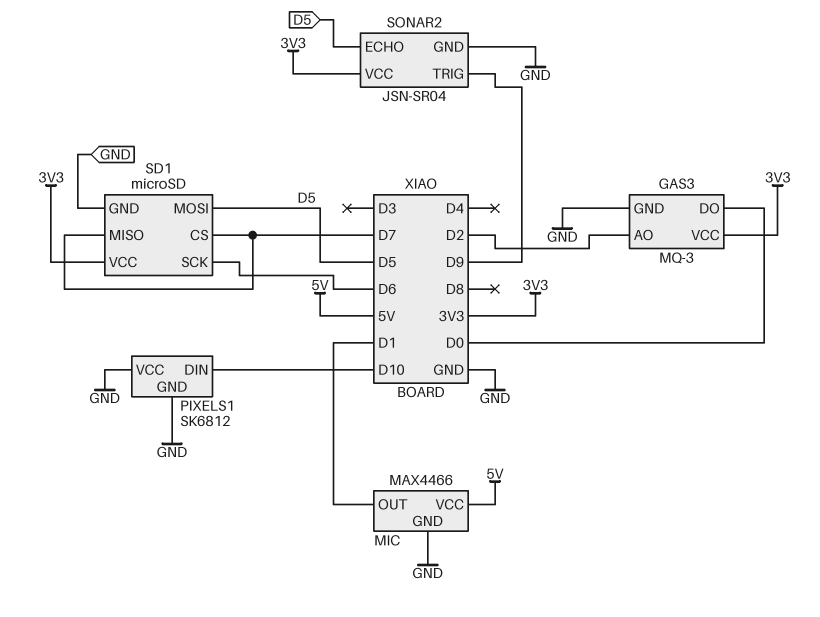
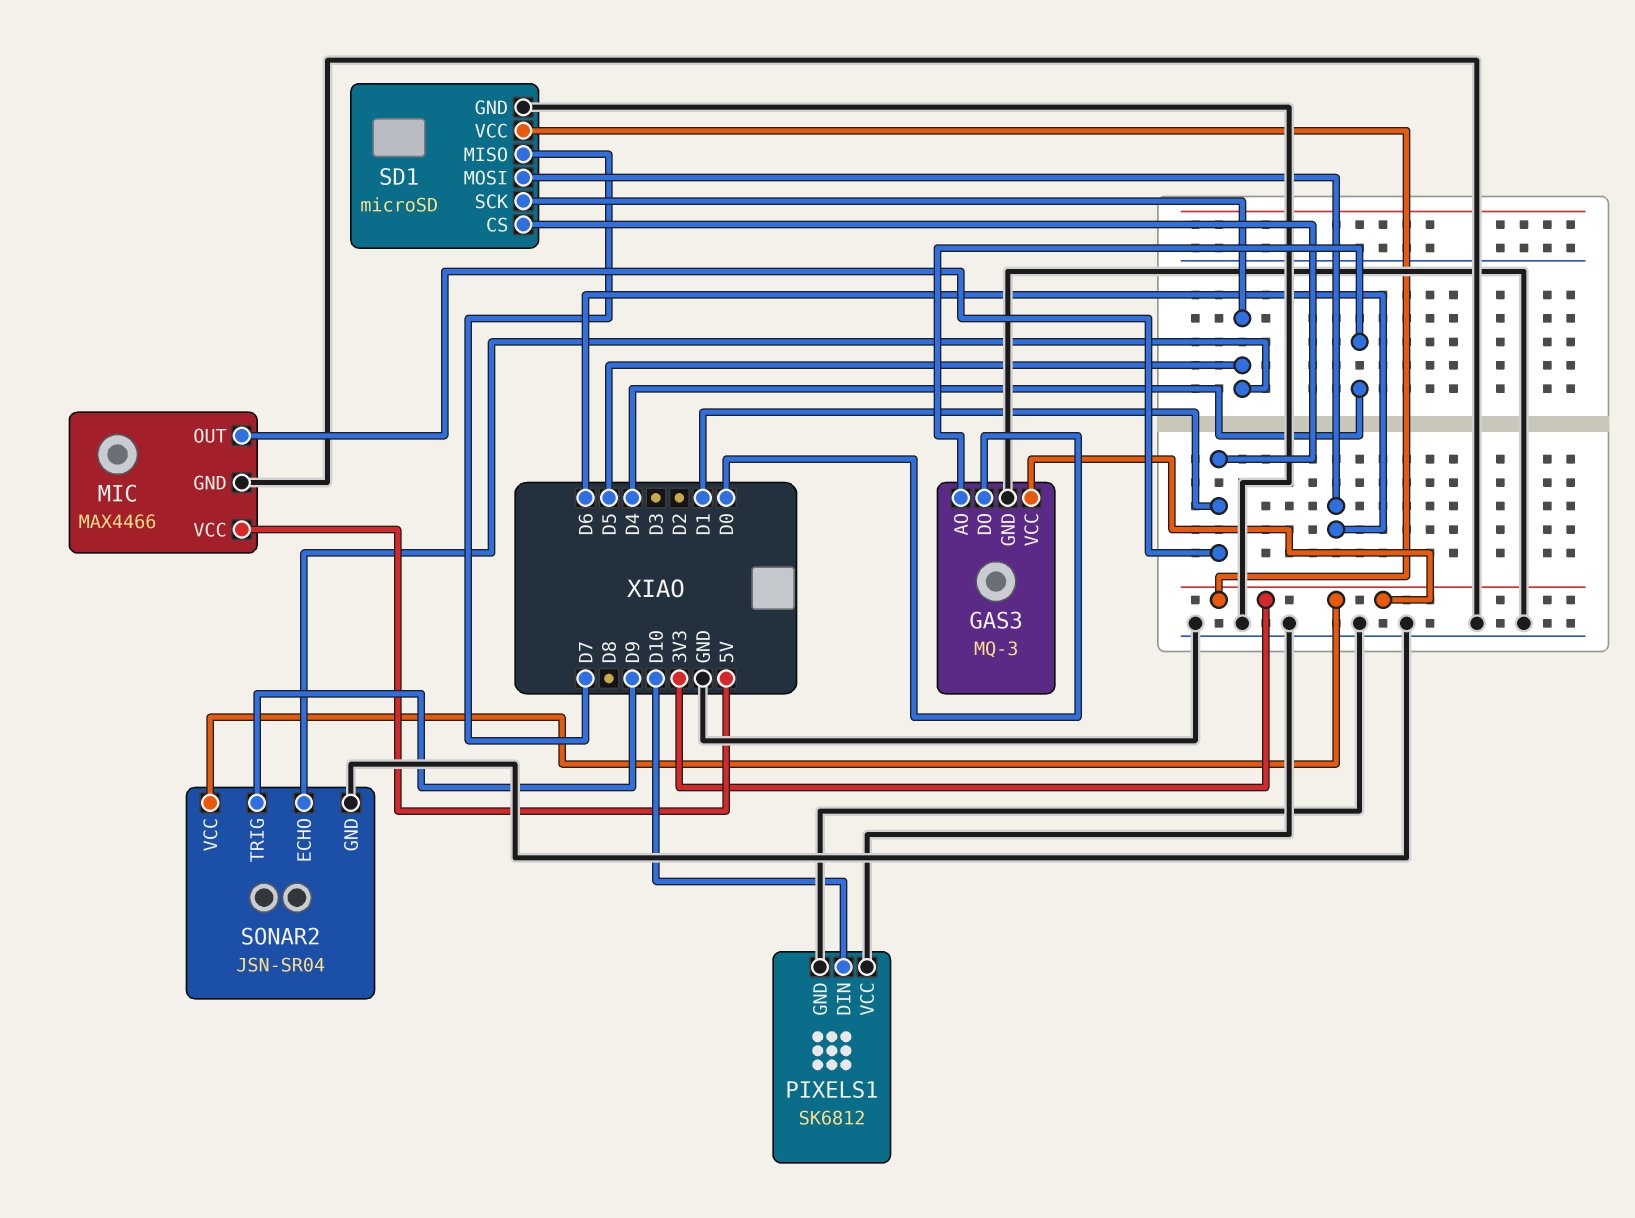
GAS3 pin AO: D2 -> D4
SD1 pin CS: D7 -> D1
SD1 pin MOSI: D5 -> D6
SD1 pin SCK: D6 -> D5

